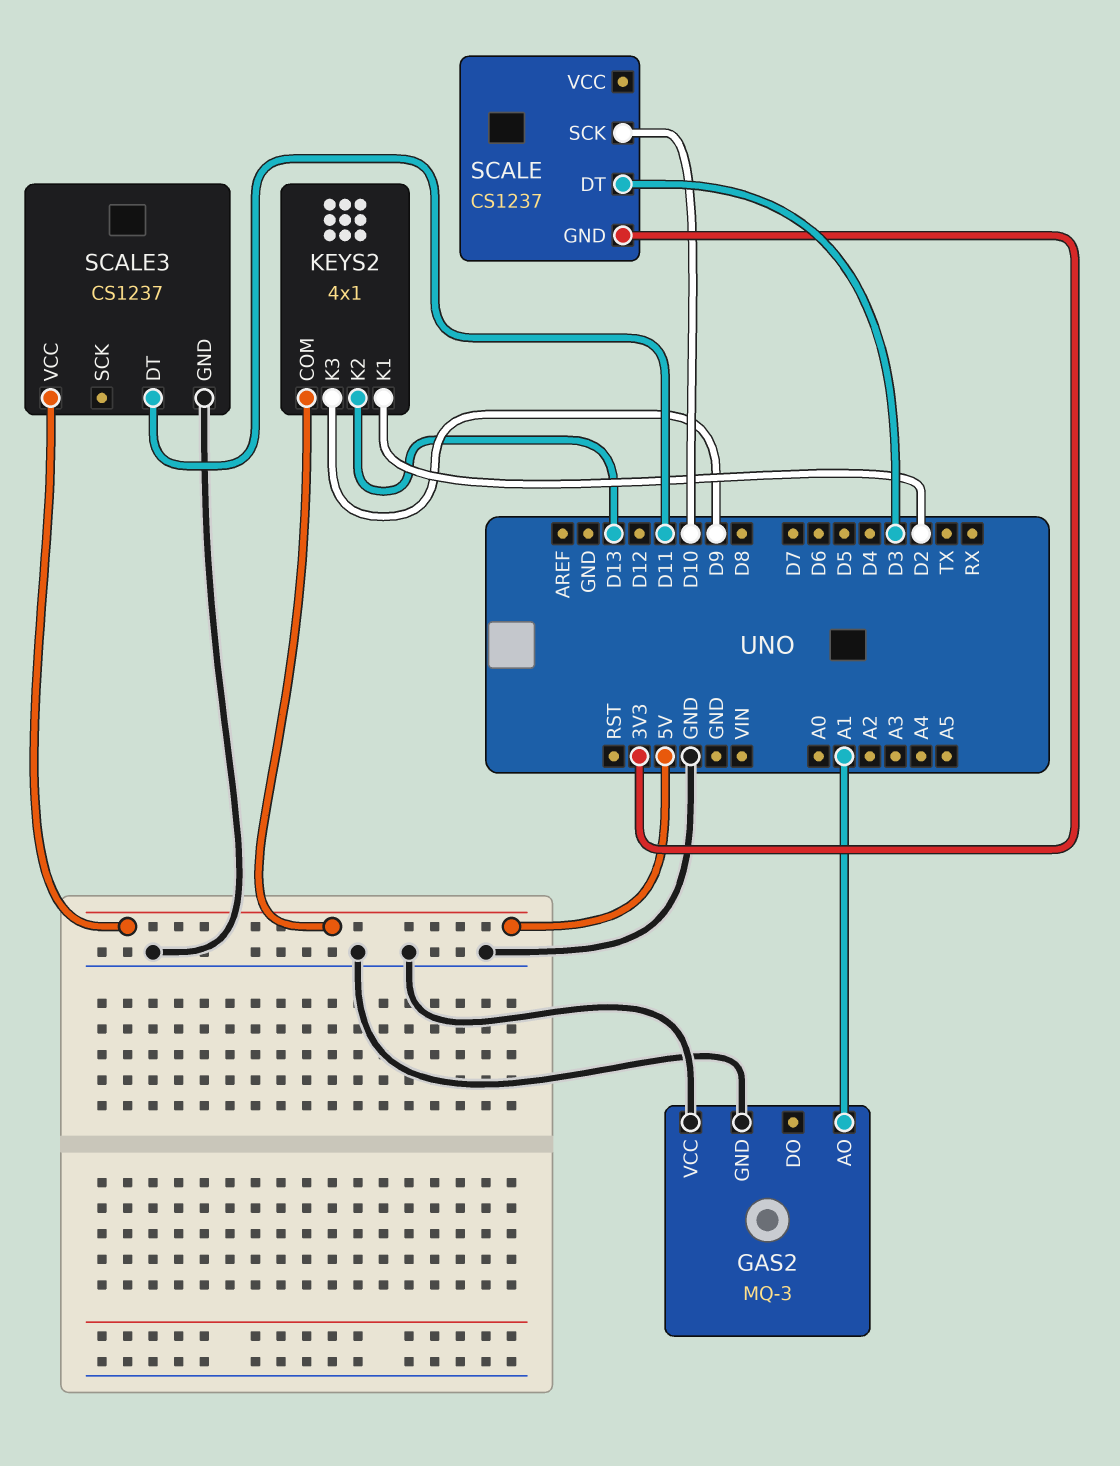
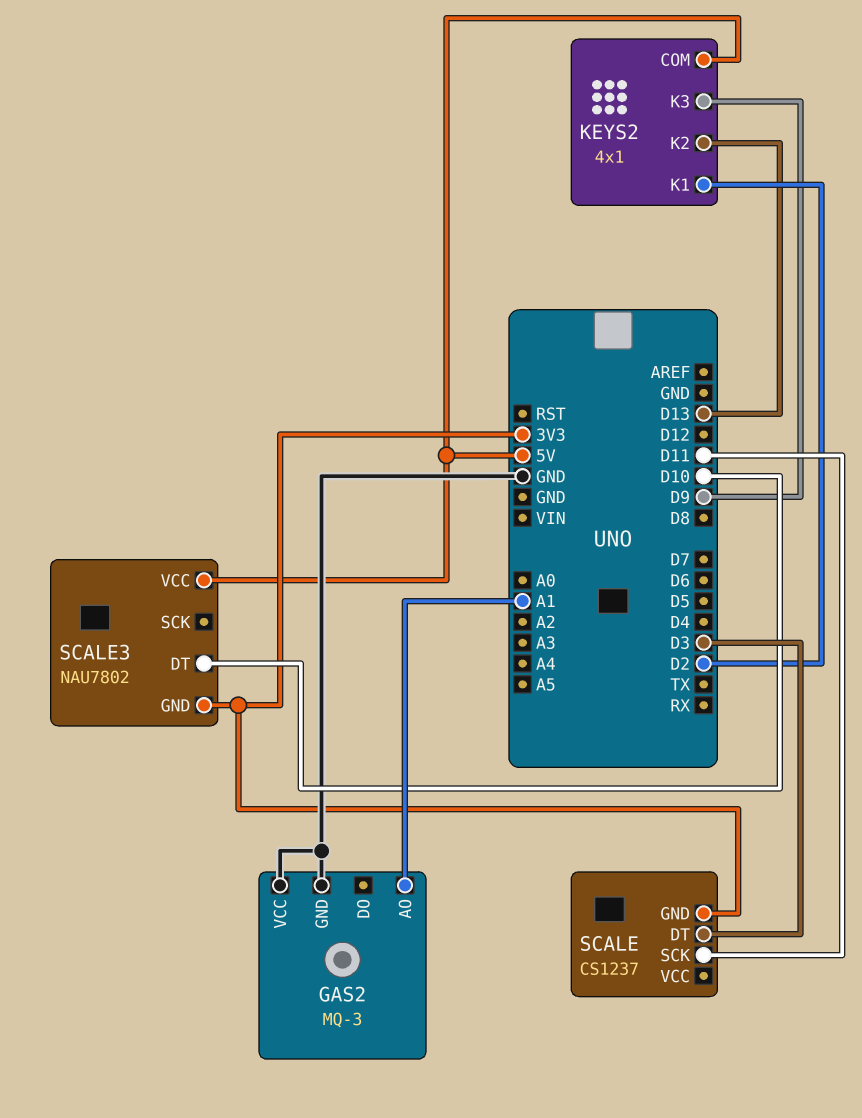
SCALE pin SCK: D10 -> D11
SCALE3: CS1237 -> NAU7802
SCALE3 pin DT: D11 -> D10
SCALE3 pin GND: GND -> 3V3

